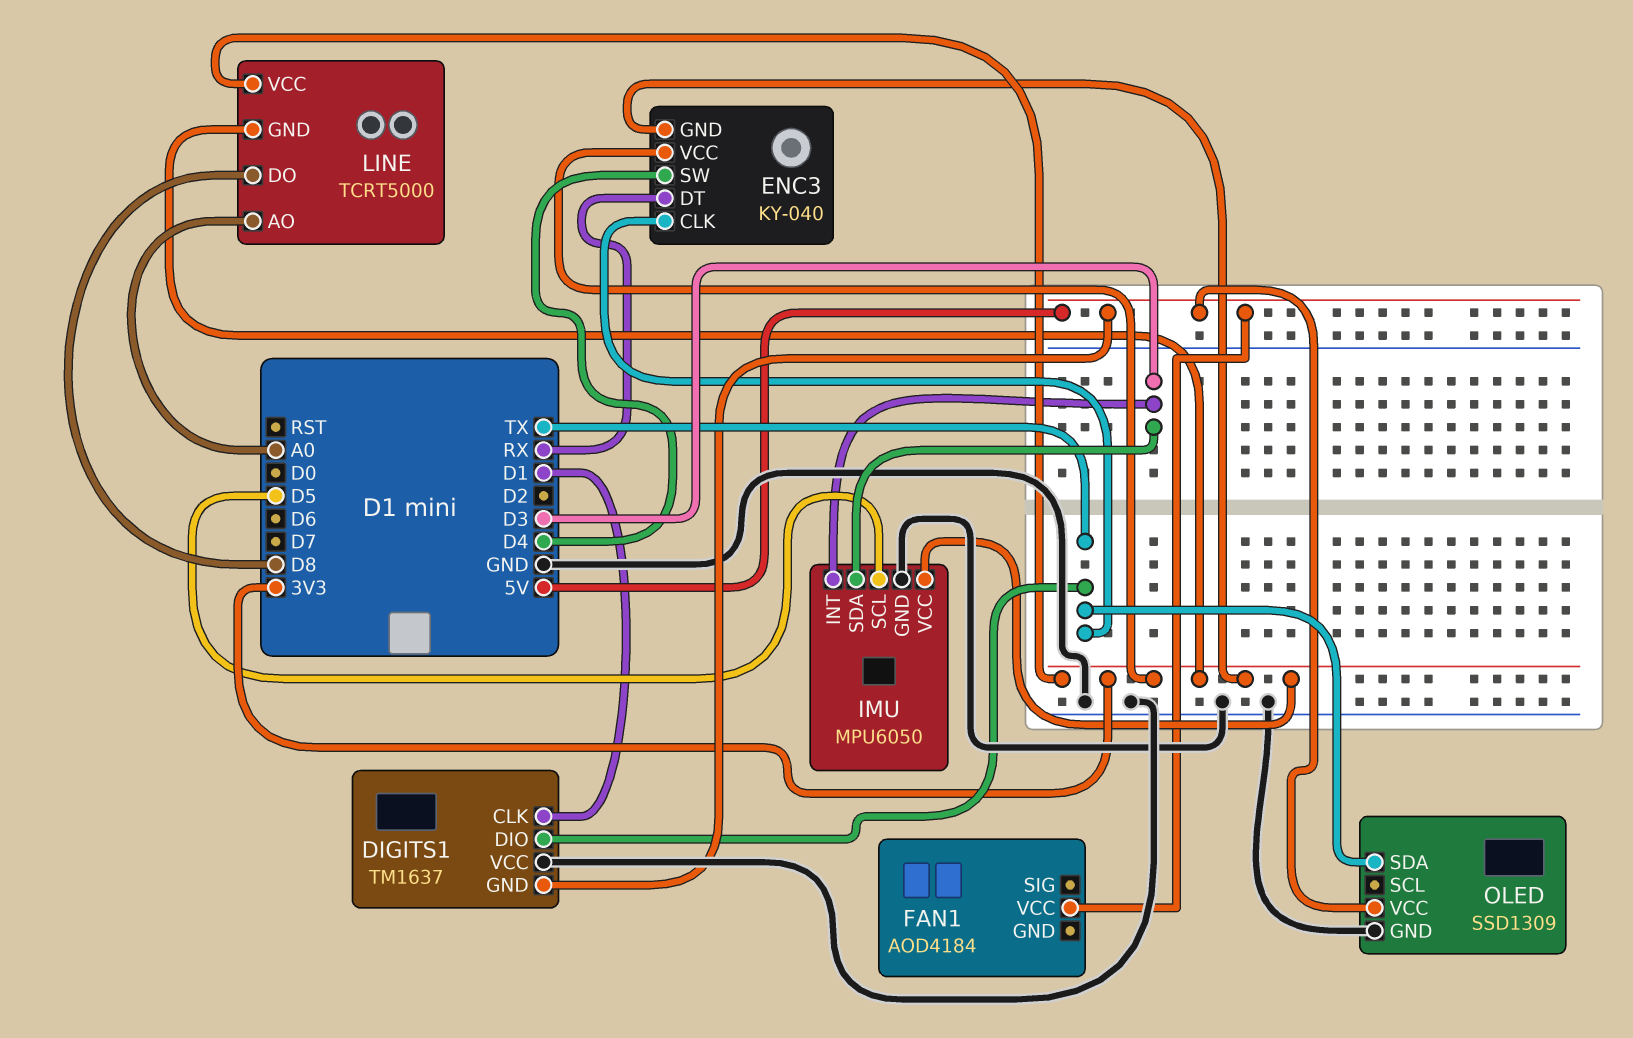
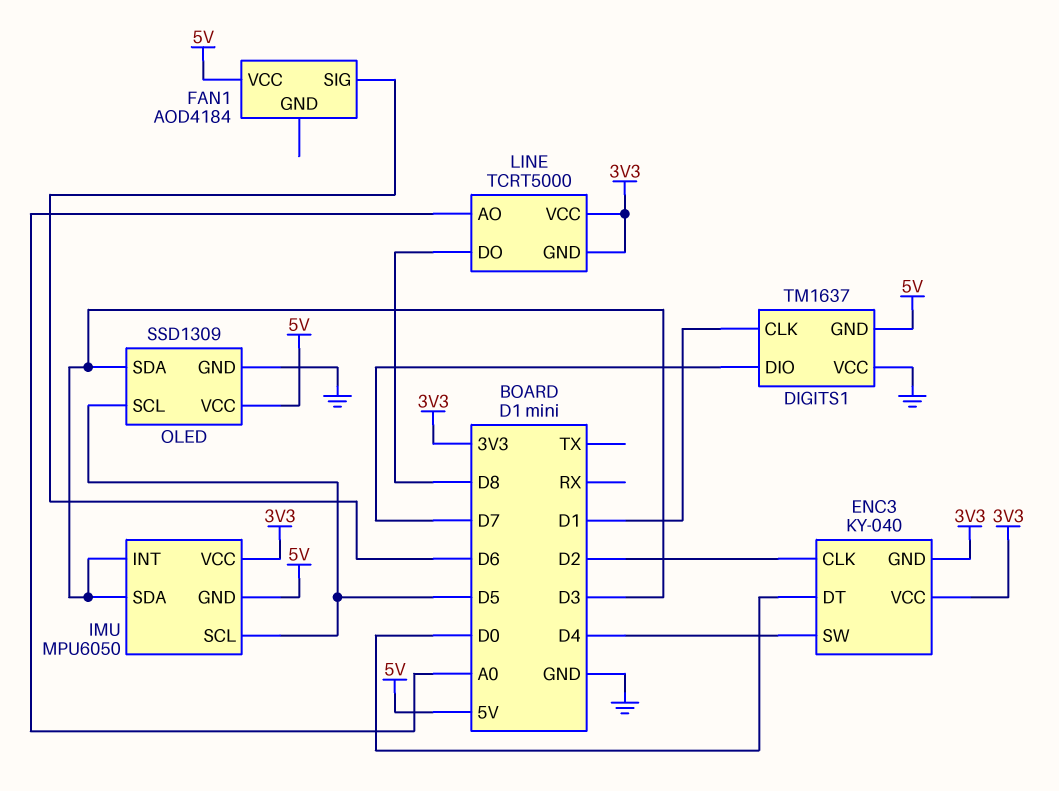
DIGITS1 pin DIO: TX -> D7
ENC3 pin CLK: TX -> D2
ENC3 pin DT: RX -> D0
FAN1 pin SIG: none -> D6
IMU pin GND: GND -> 5V
OLED pin SCL: none -> D5
OLED pin SDA: TX -> D3

